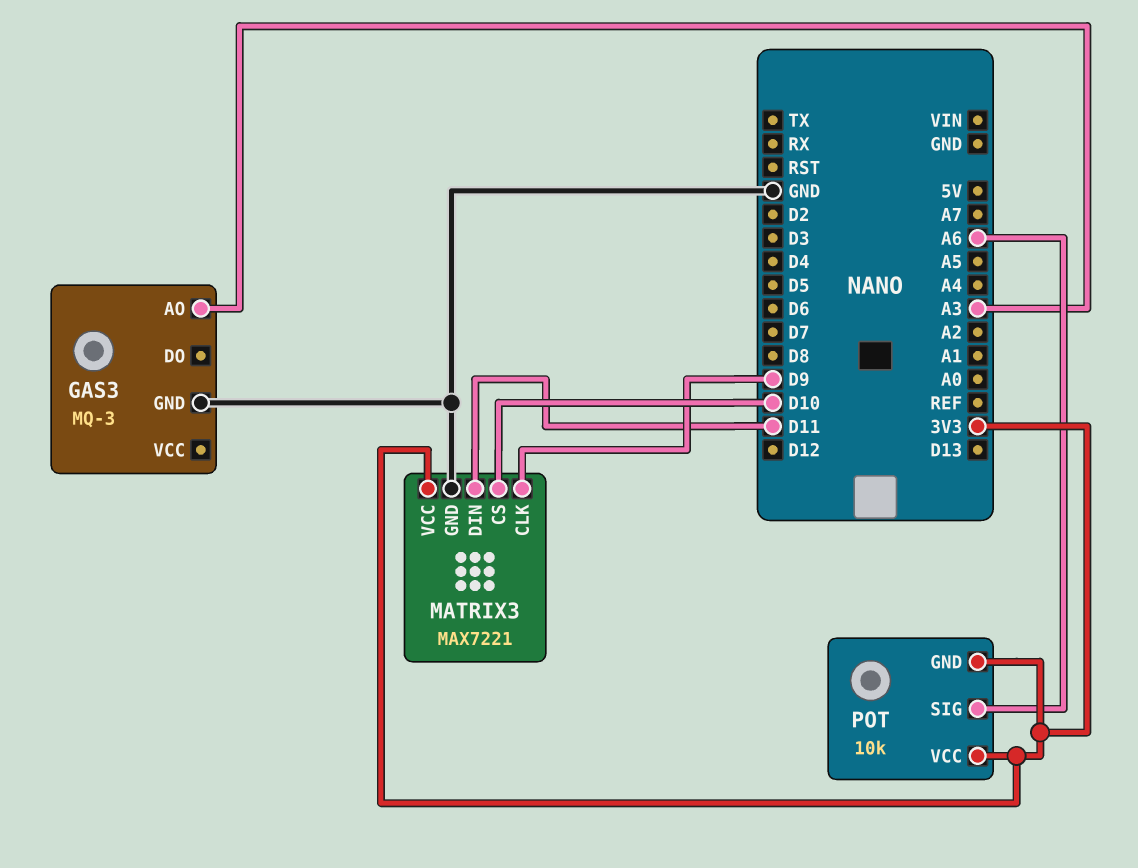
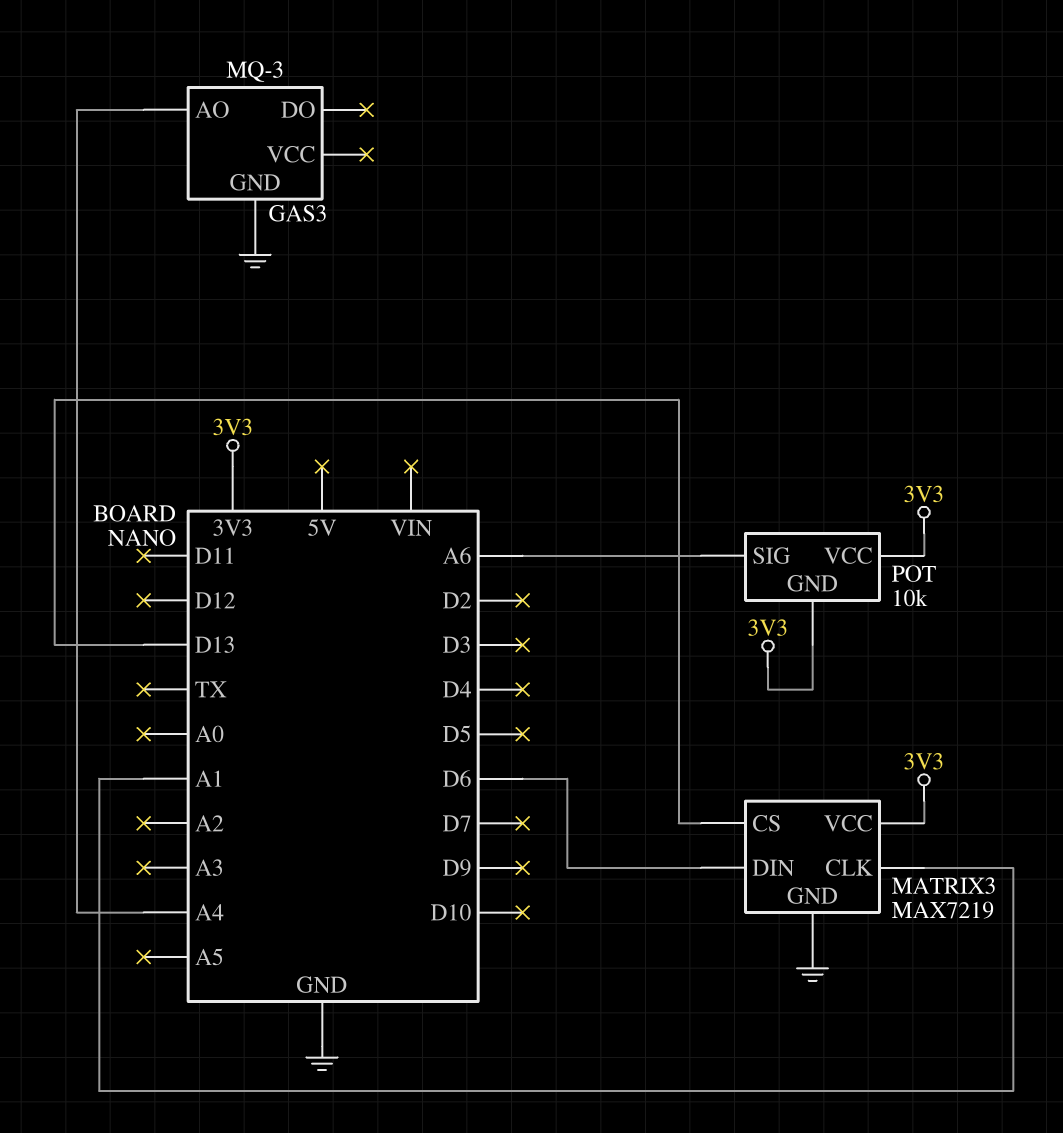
GAS3 pin AO: A3 -> A4
MATRIX3: MAX7221 -> MAX7219
MATRIX3 pin CLK: D9 -> A1
MATRIX3 pin CS: D10 -> D13
MATRIX3 pin DIN: D11 -> D6

